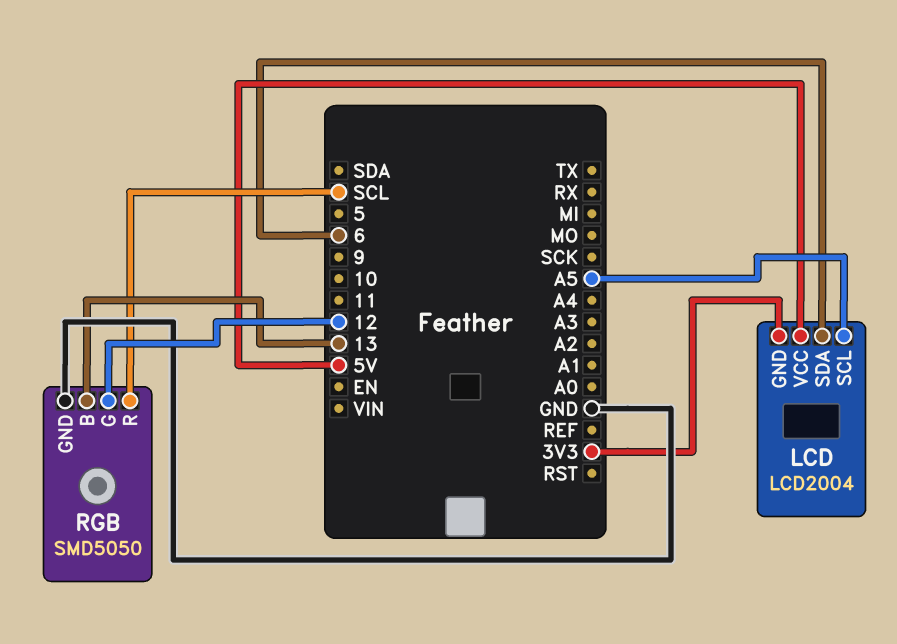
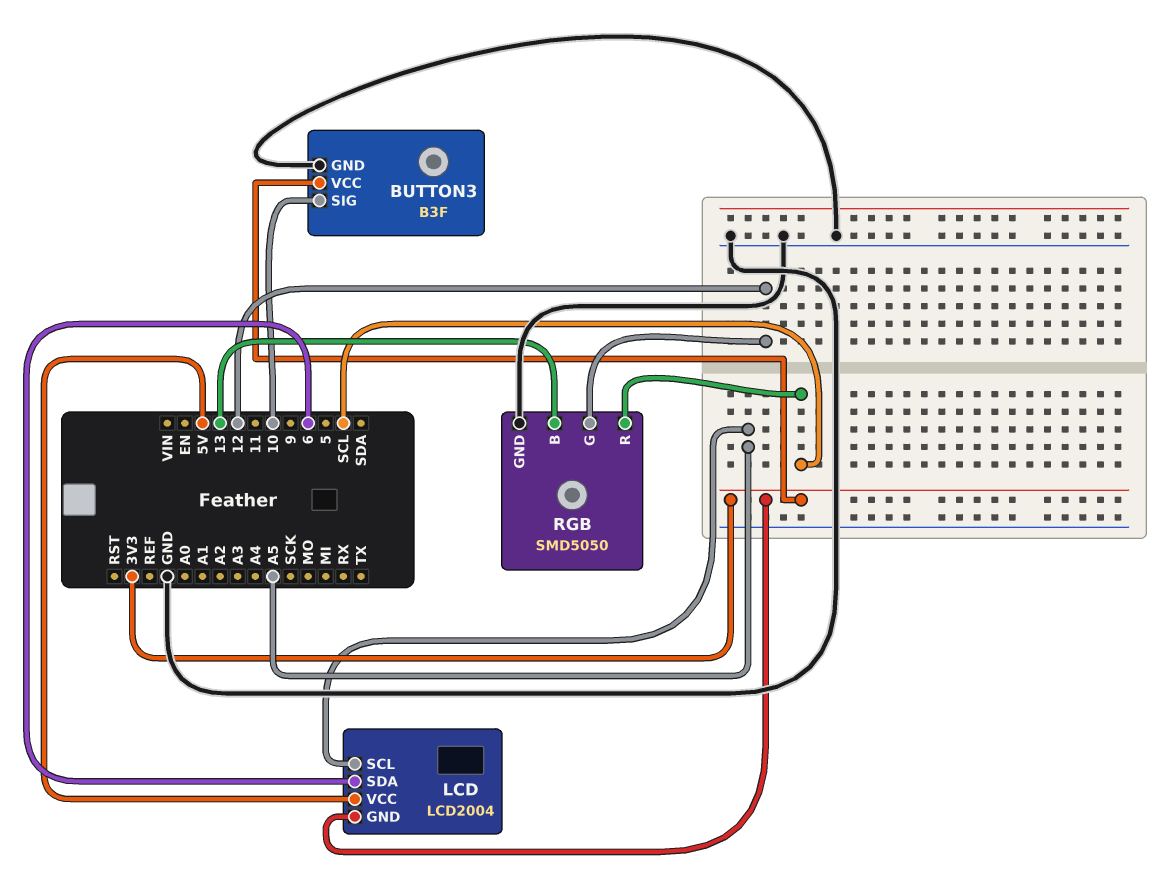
BUTTON3: none -> B3F
BUTTON3 pin GND: none -> GND
BUTTON3 pin SIG: none -> 10
BUTTON3 pin VCC: none -> 3V3

